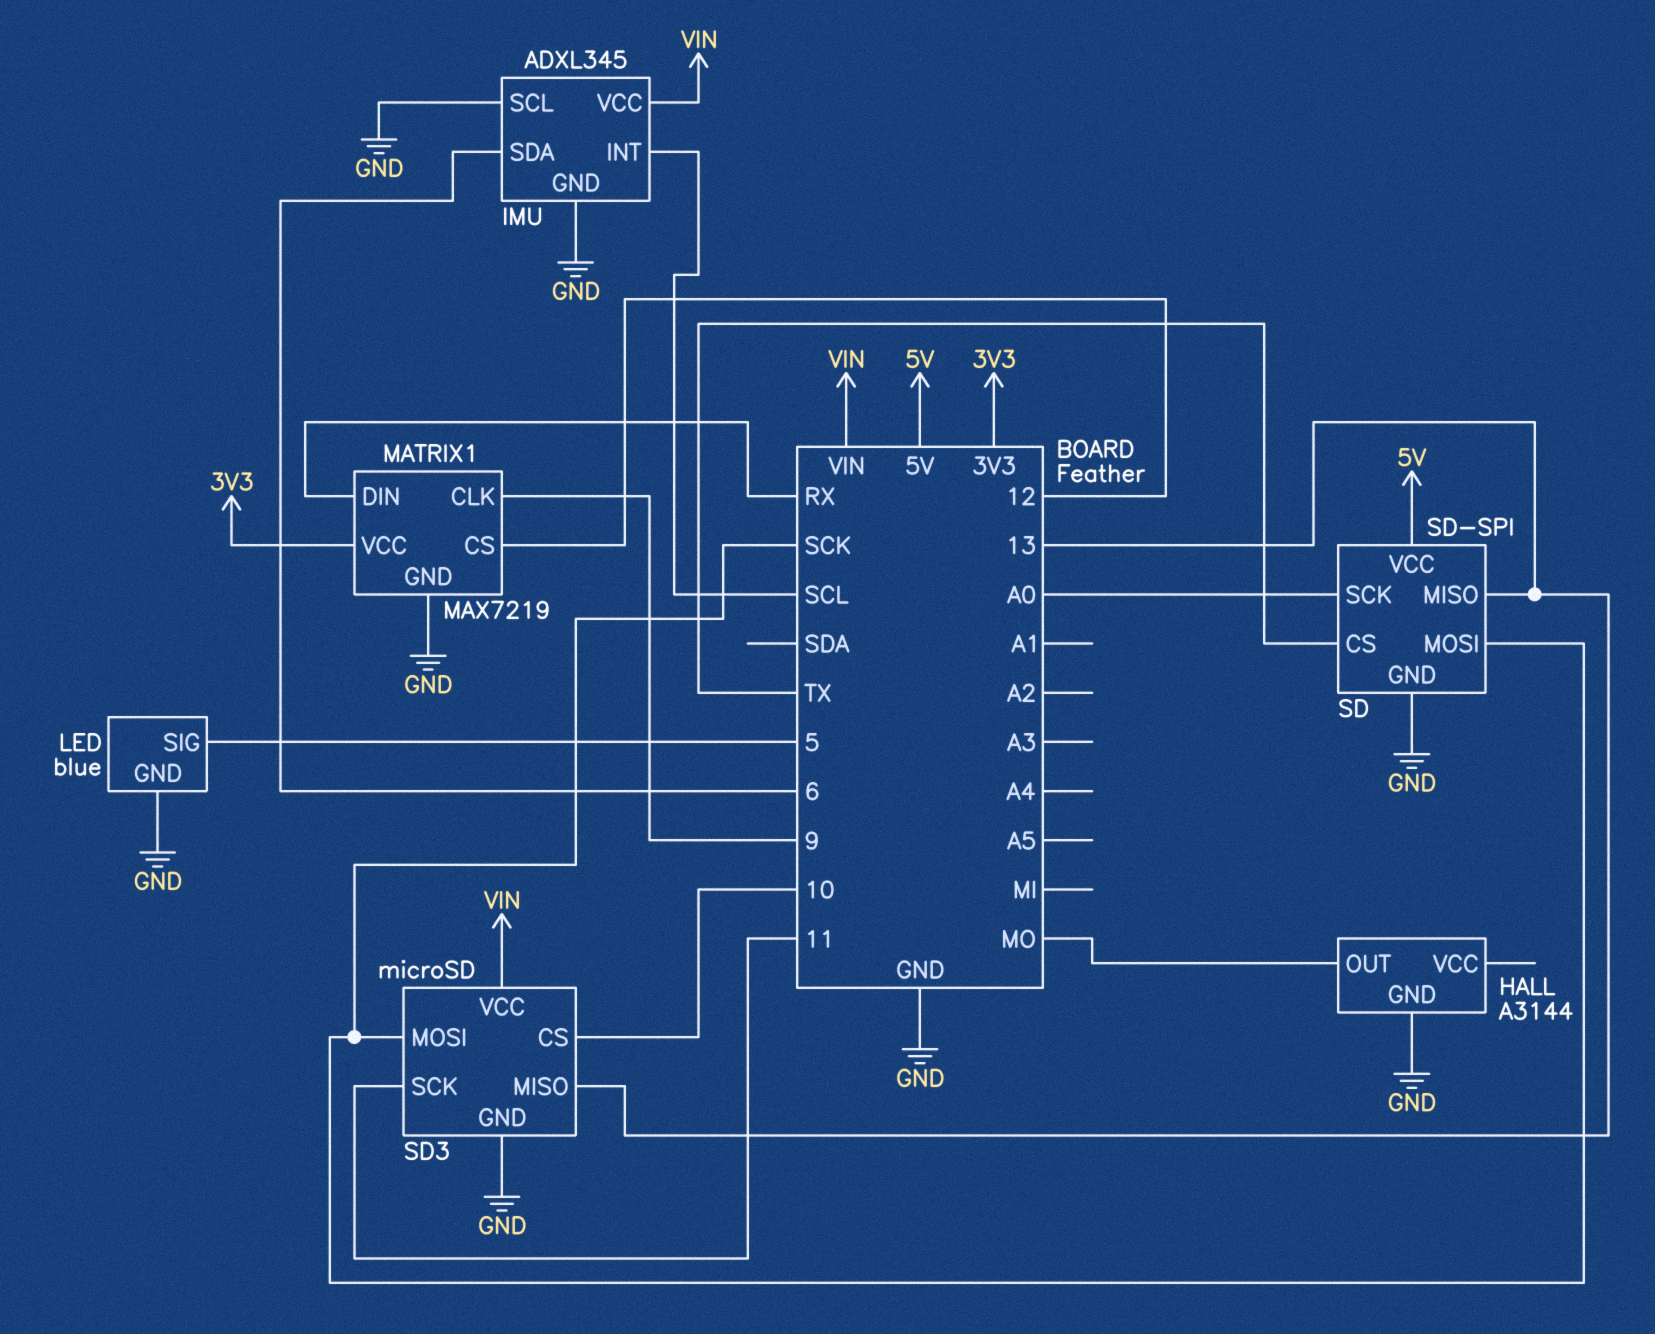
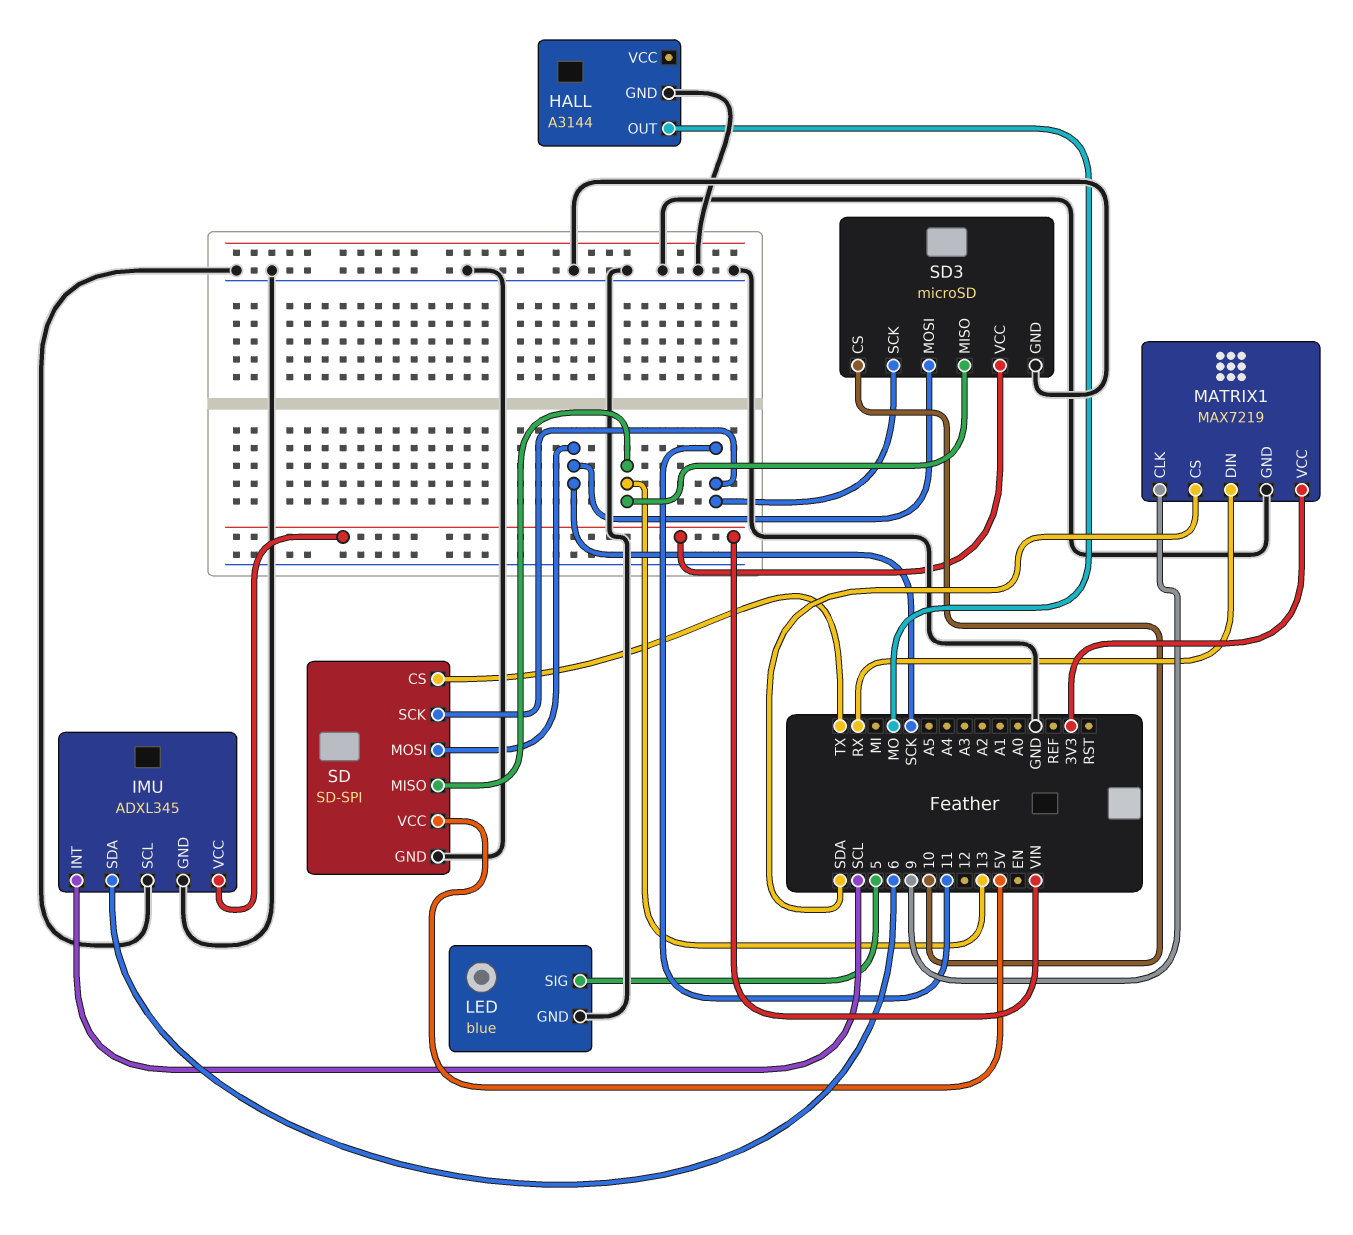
MATRIX1 pin CS: 12 -> SDA
SD pin SCK: A0 -> 11

